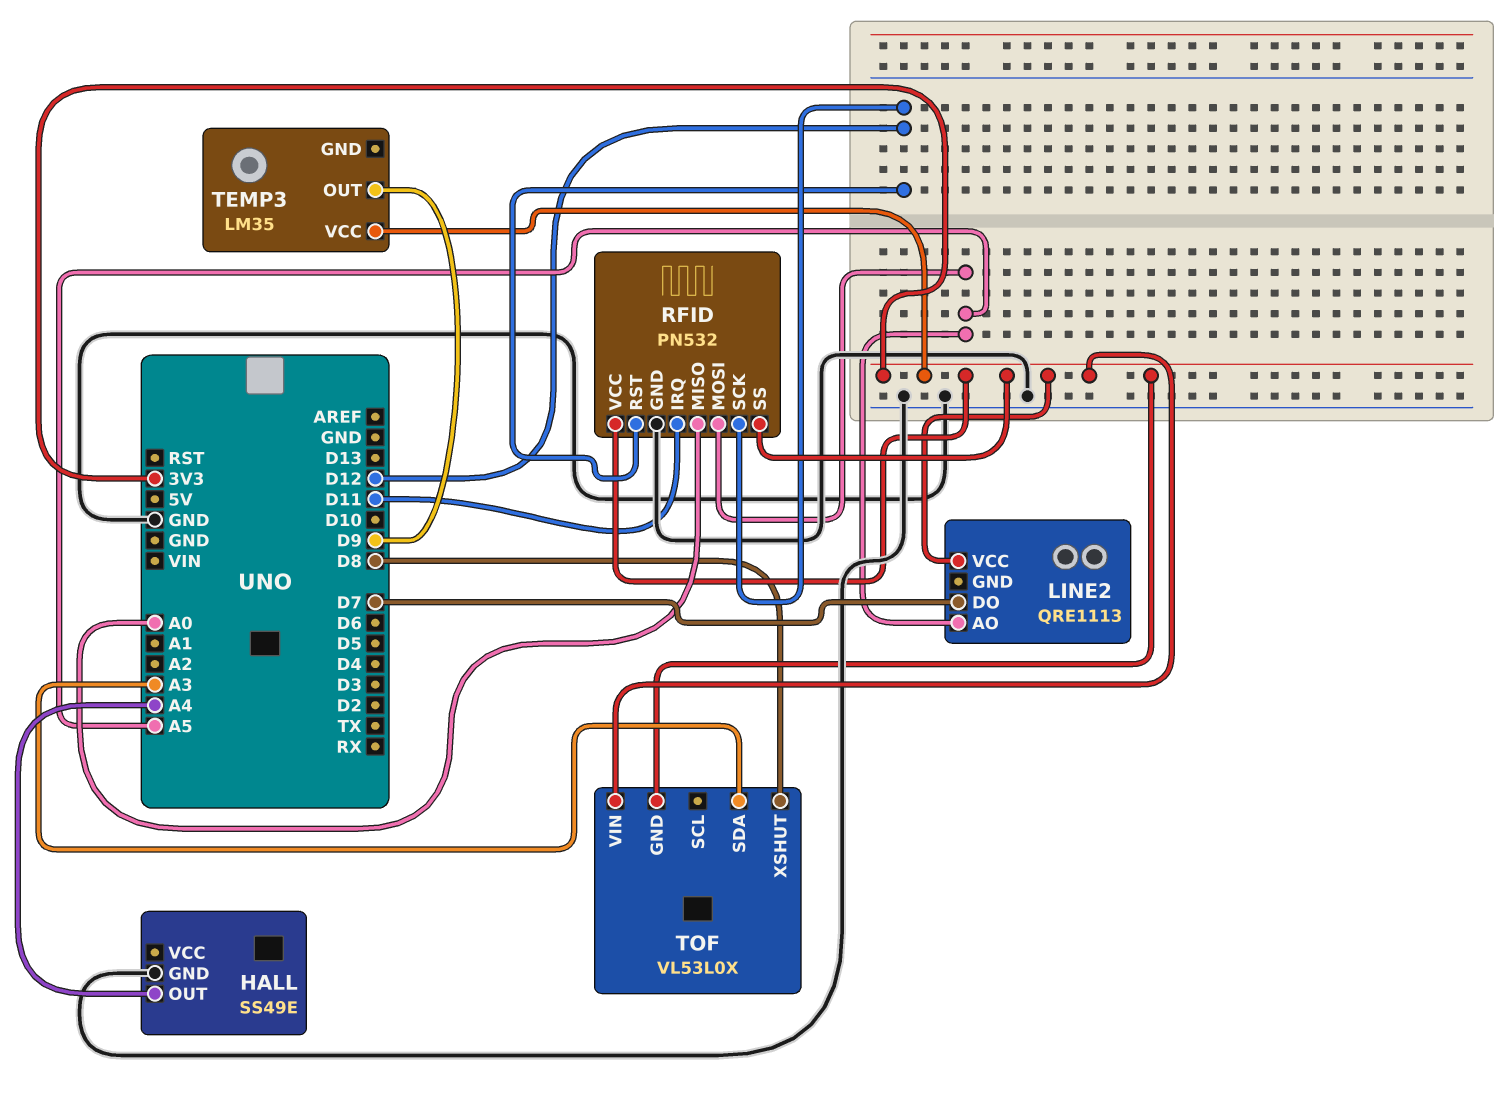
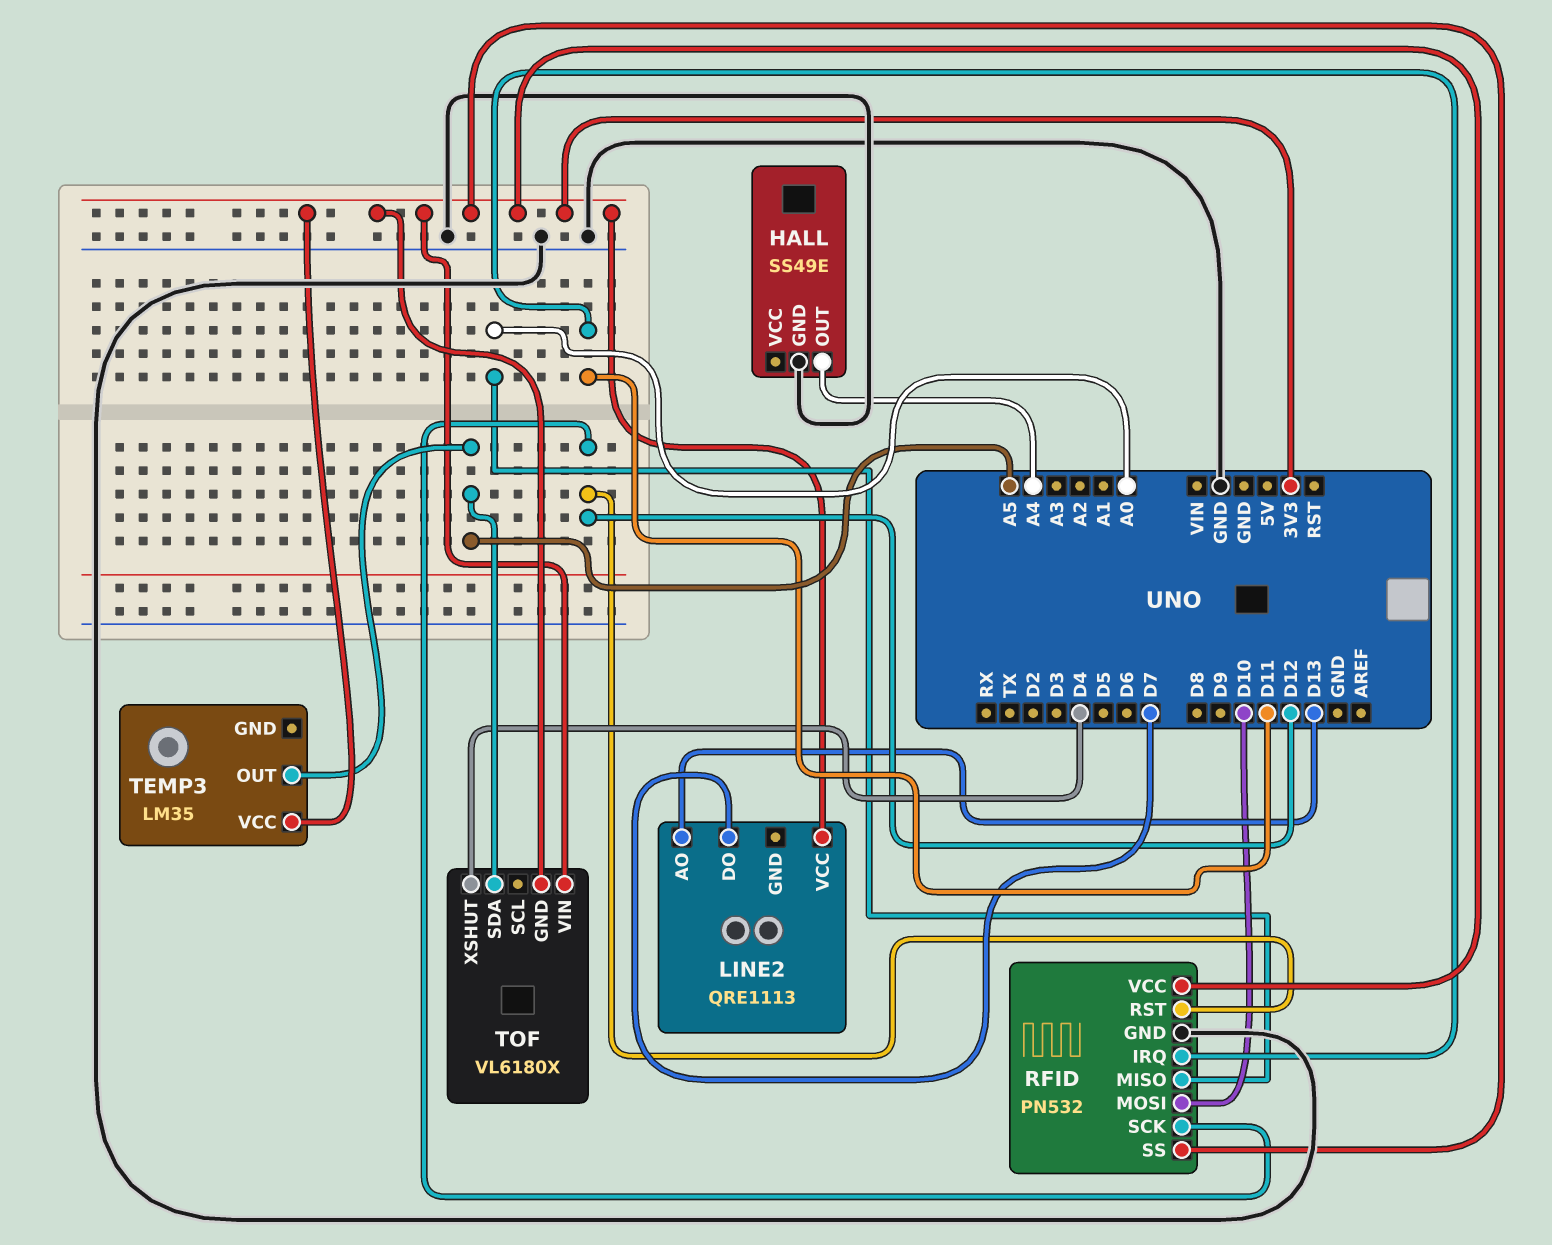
LINE2 pin AO: A5 -> D13
RFID pin MOSI: A5 -> D10
TEMP3 pin OUT: D9 -> A5
TOF: VL53L0X -> VL6180X
TOF pin SDA: A3 -> A5
TOF pin XSHUT: D8 -> D4

